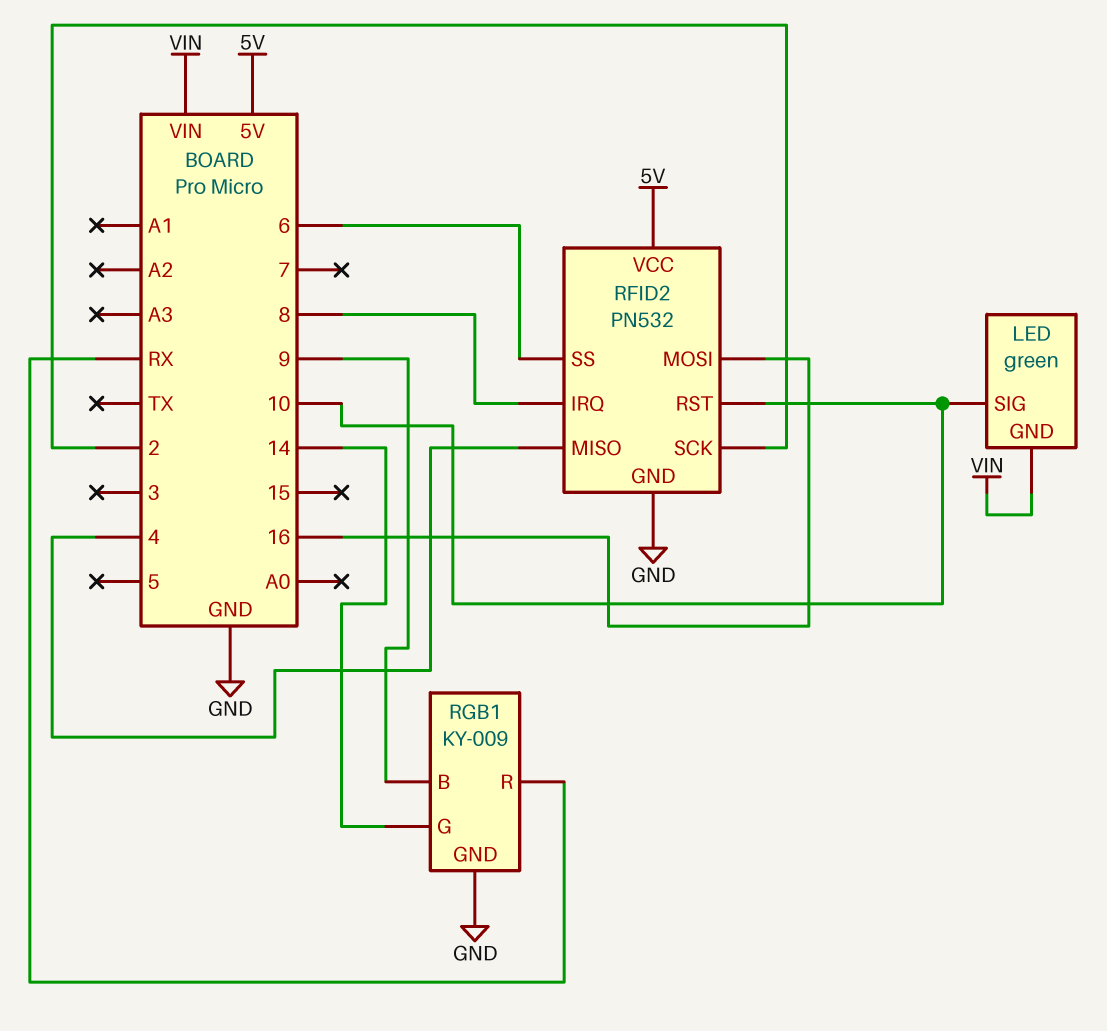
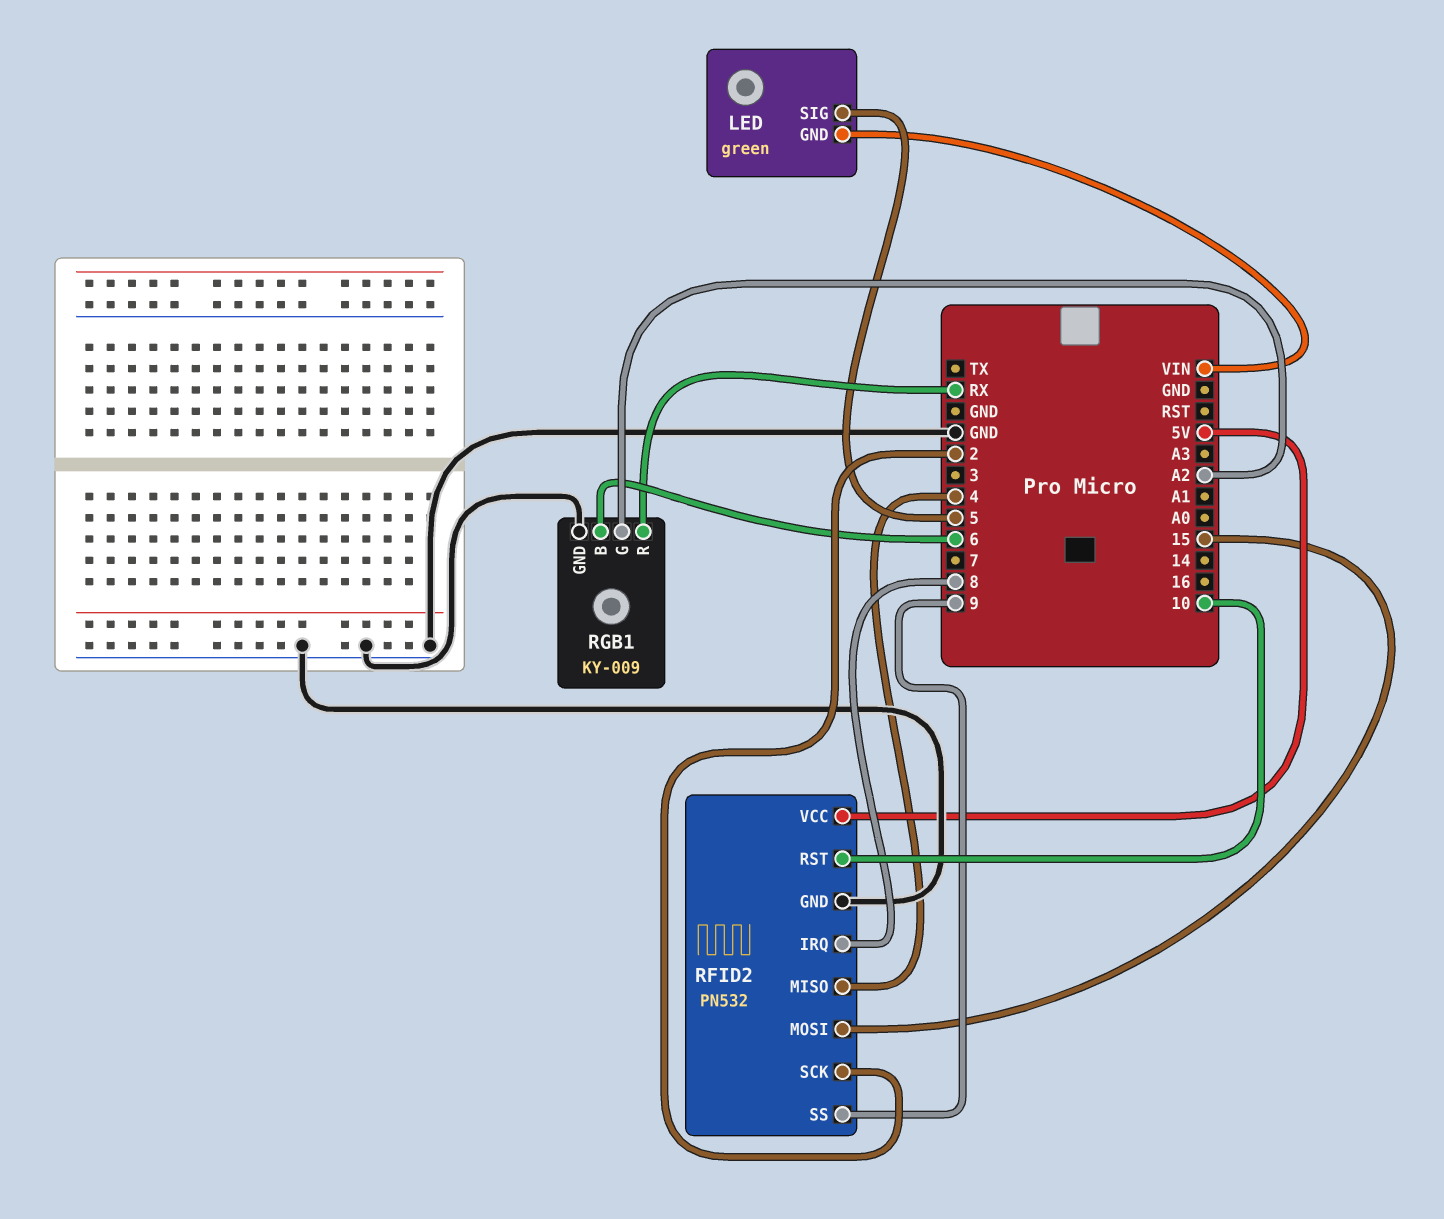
LED pin SIG: 10 -> 5
RFID2 pin MOSI: 16 -> 15
RFID2 pin SS: 6 -> 9
RGB1 pin B: 9 -> 6
RGB1 pin G: 14 -> A2

